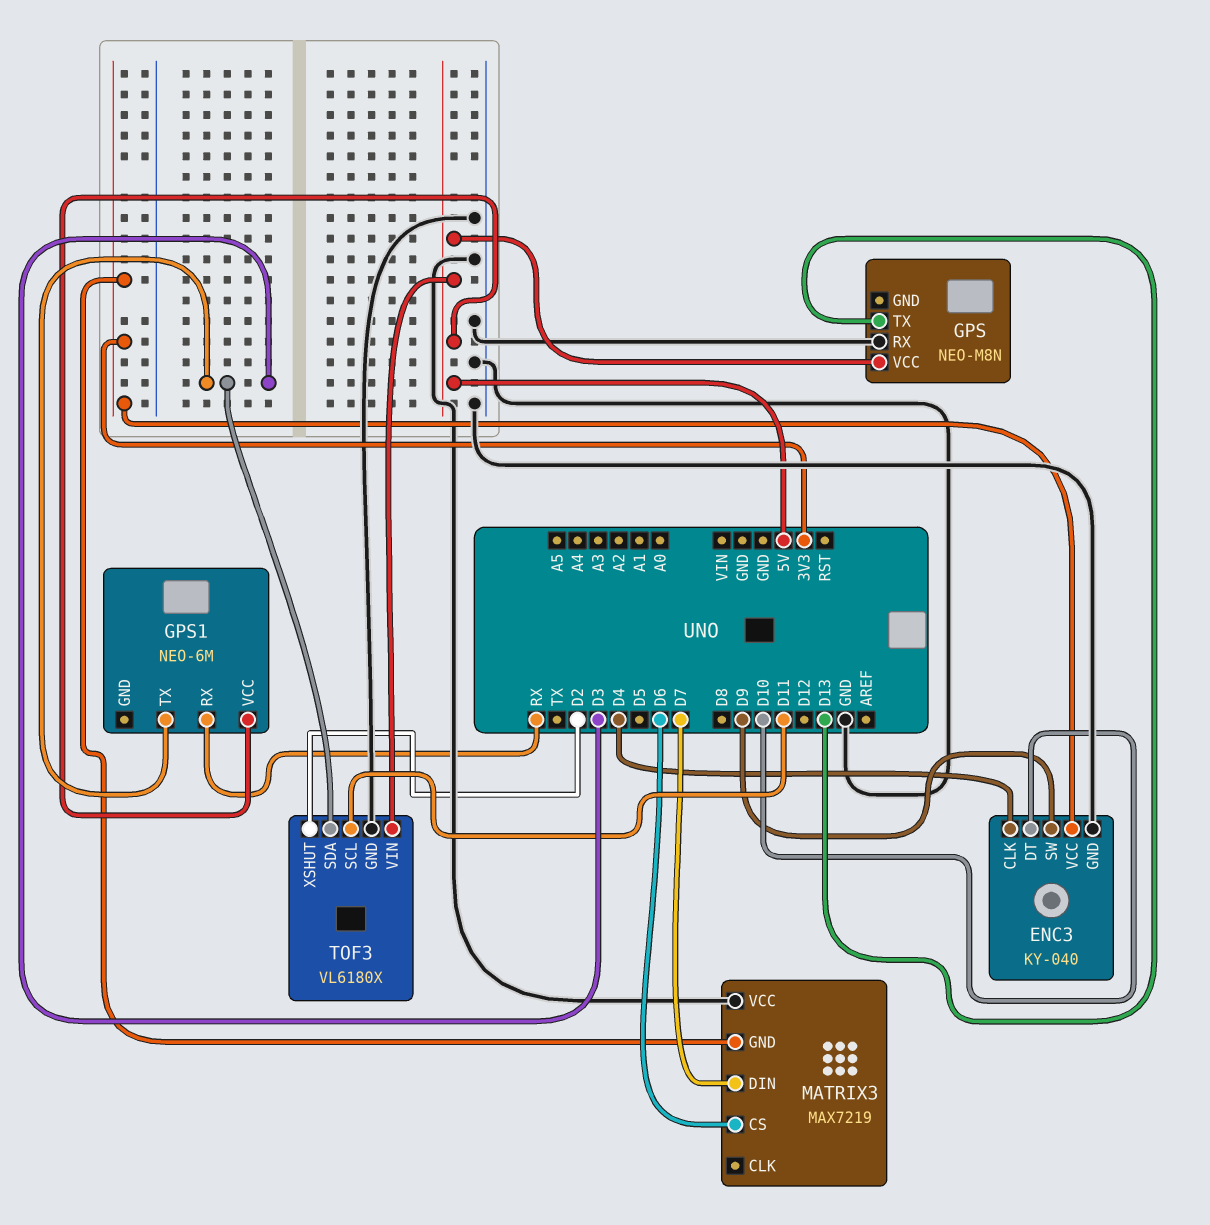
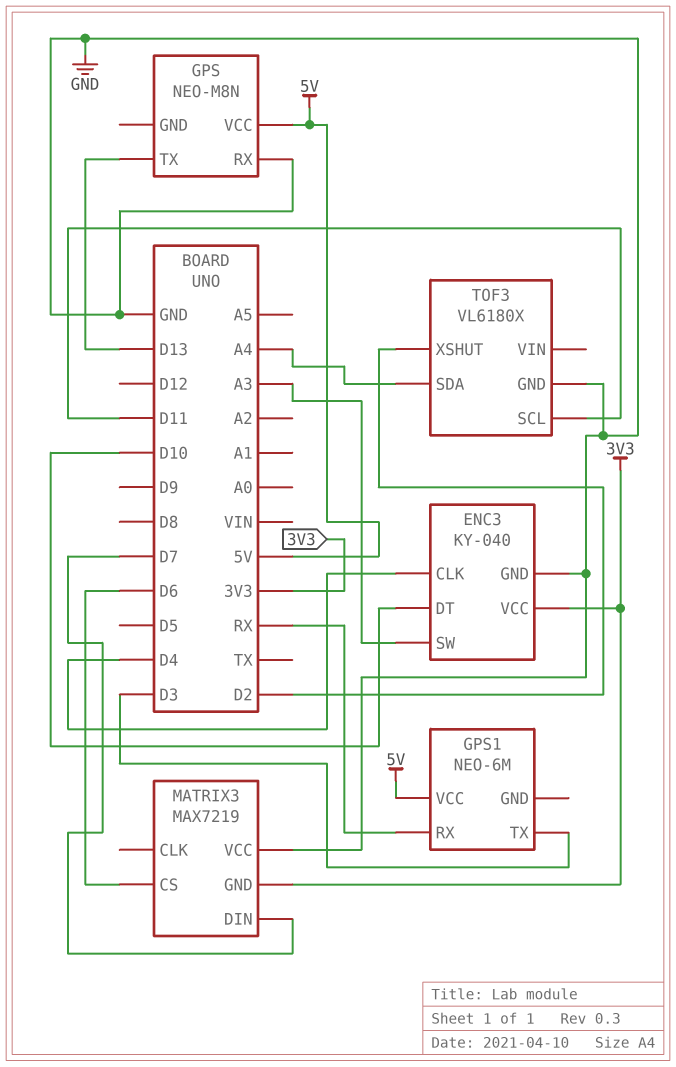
ENC3 pin SW: D9 -> A3
TOF3 pin SDA: D3 -> A4
TOF3 pin VIN: 5V -> none

